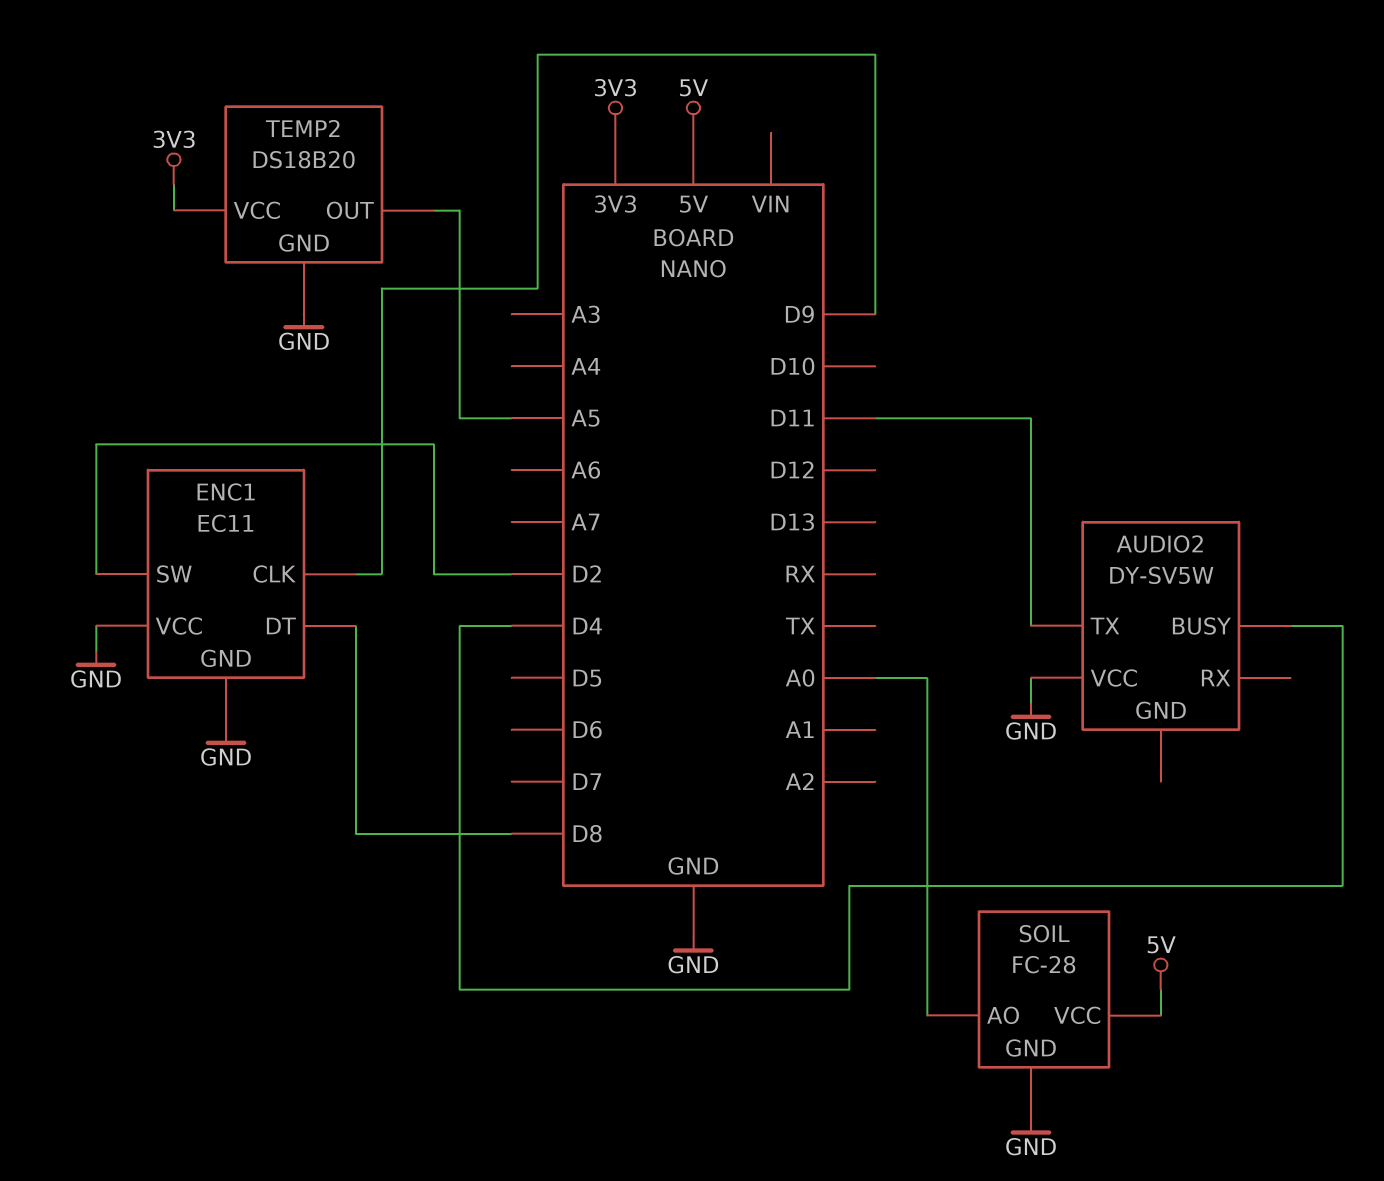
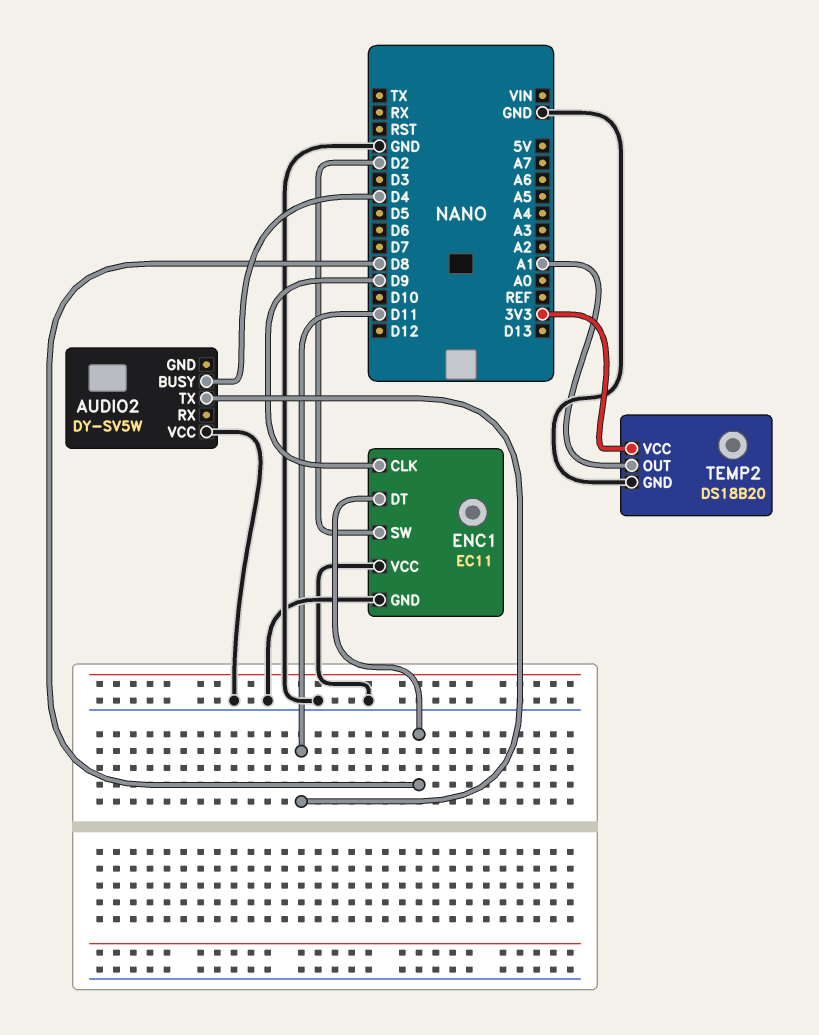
SOIL: FC-28 -> none
SOIL pin AO: A0 -> none
SOIL pin GND: GND -> none
SOIL pin VCC: 5V -> none
TEMP2 pin OUT: A5 -> A1

